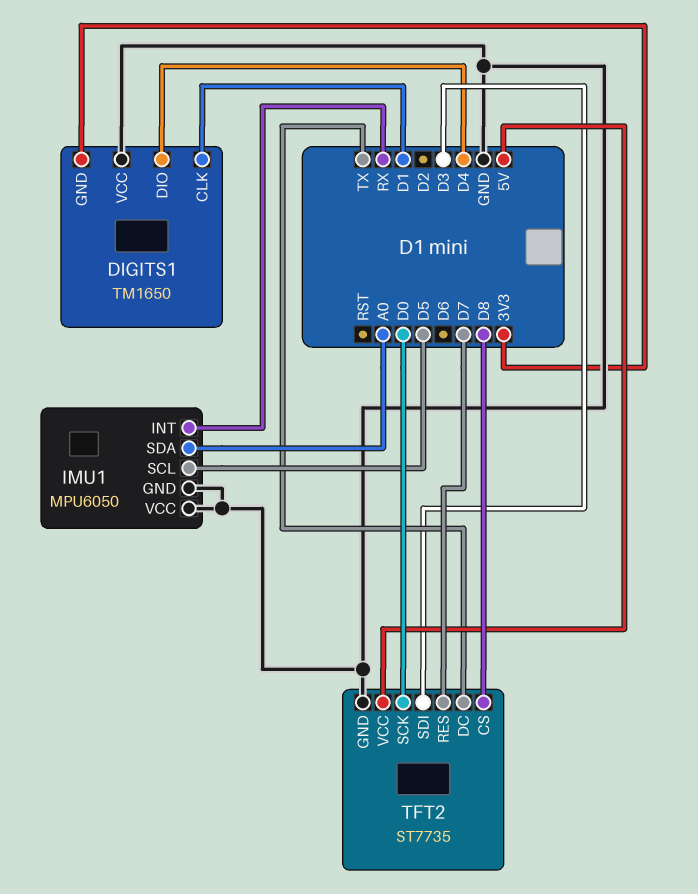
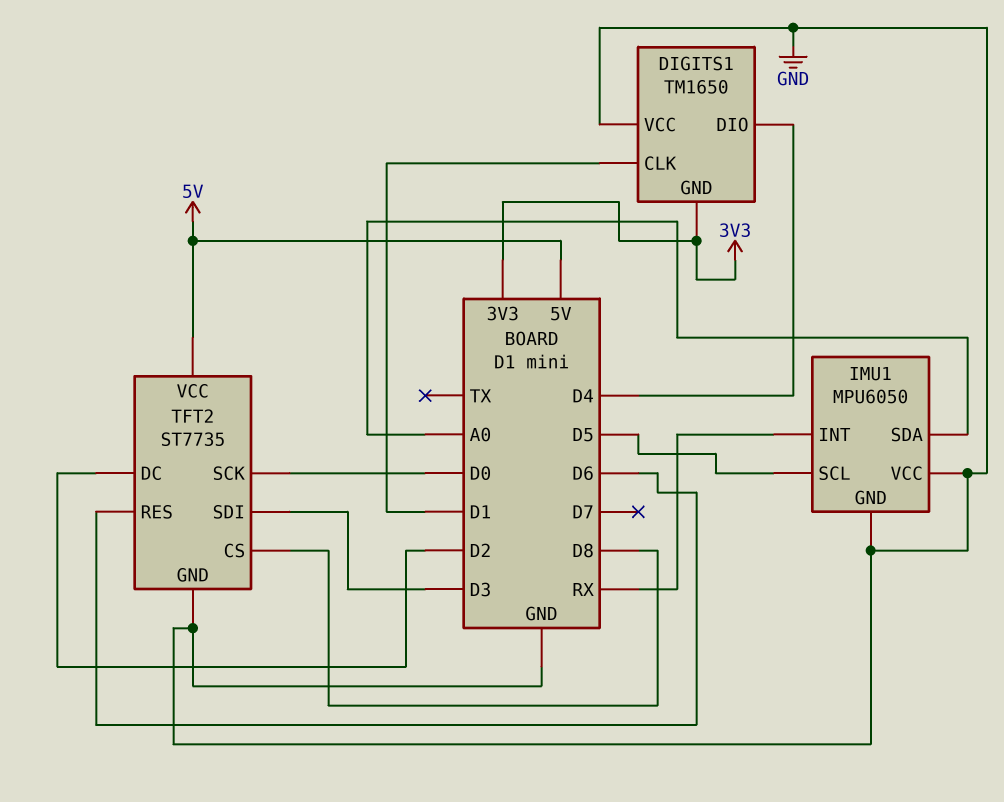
TFT2 pin DC: TX -> D2
TFT2 pin RES: D7 -> D6

